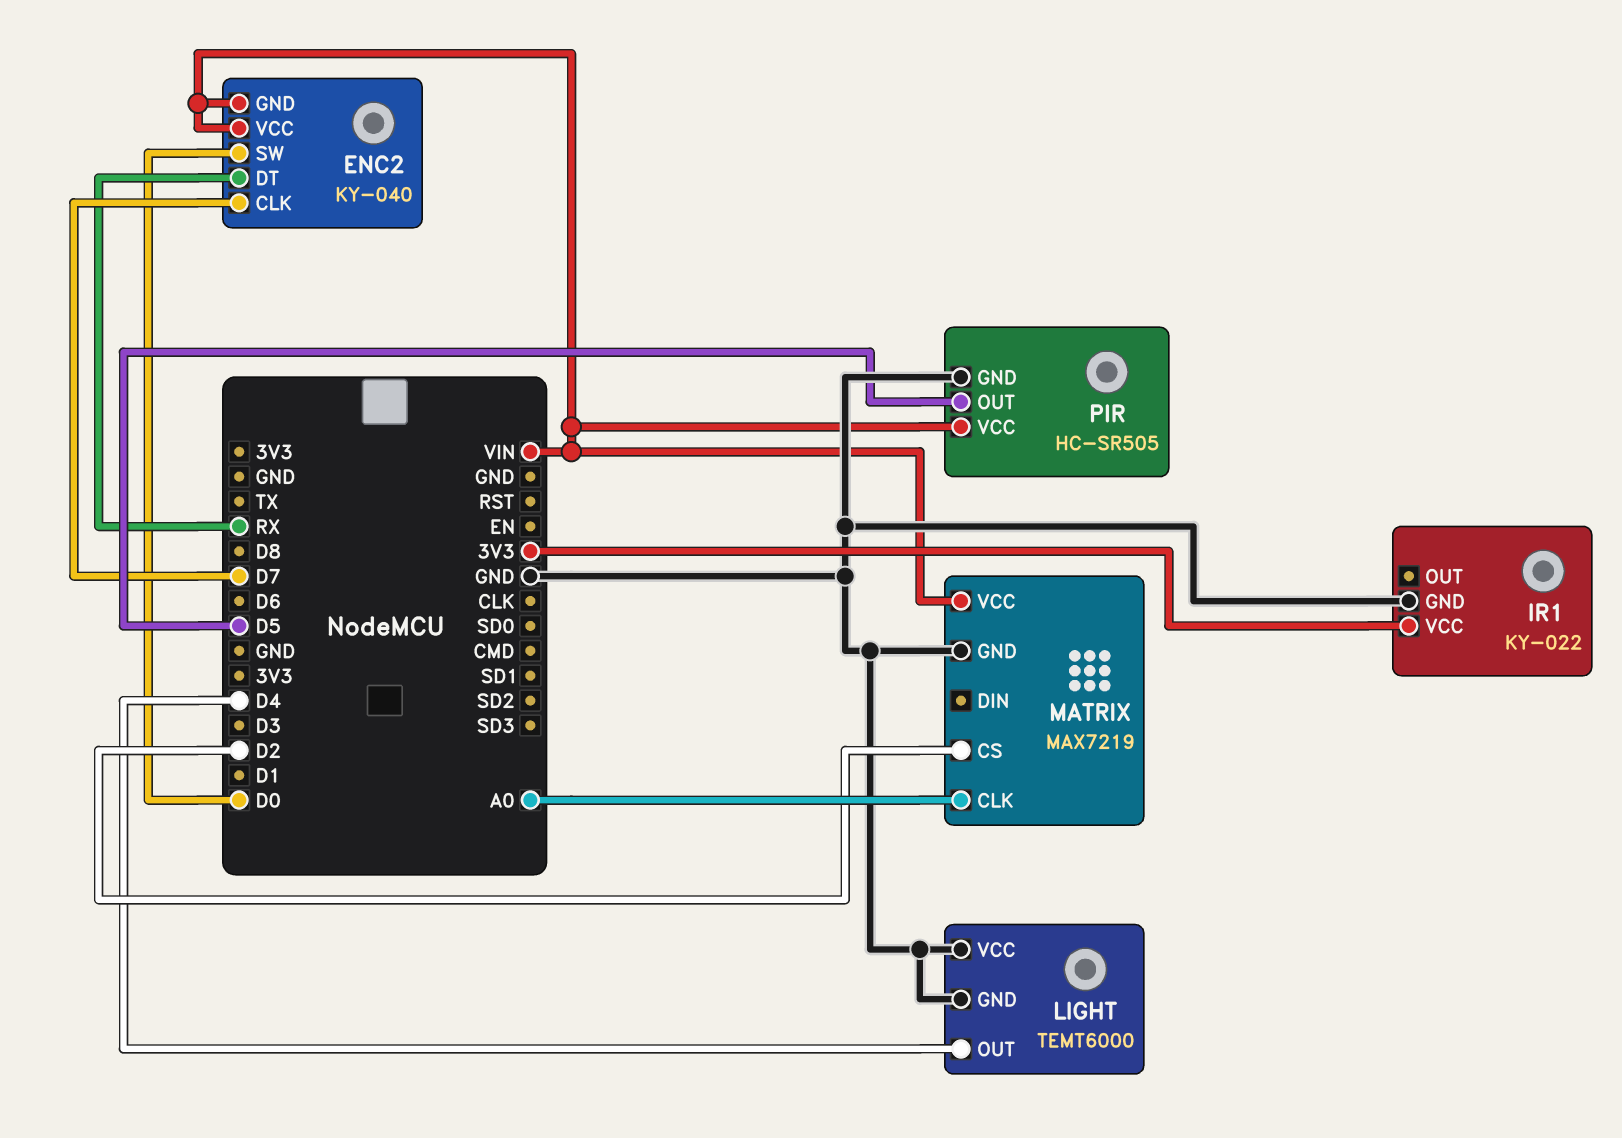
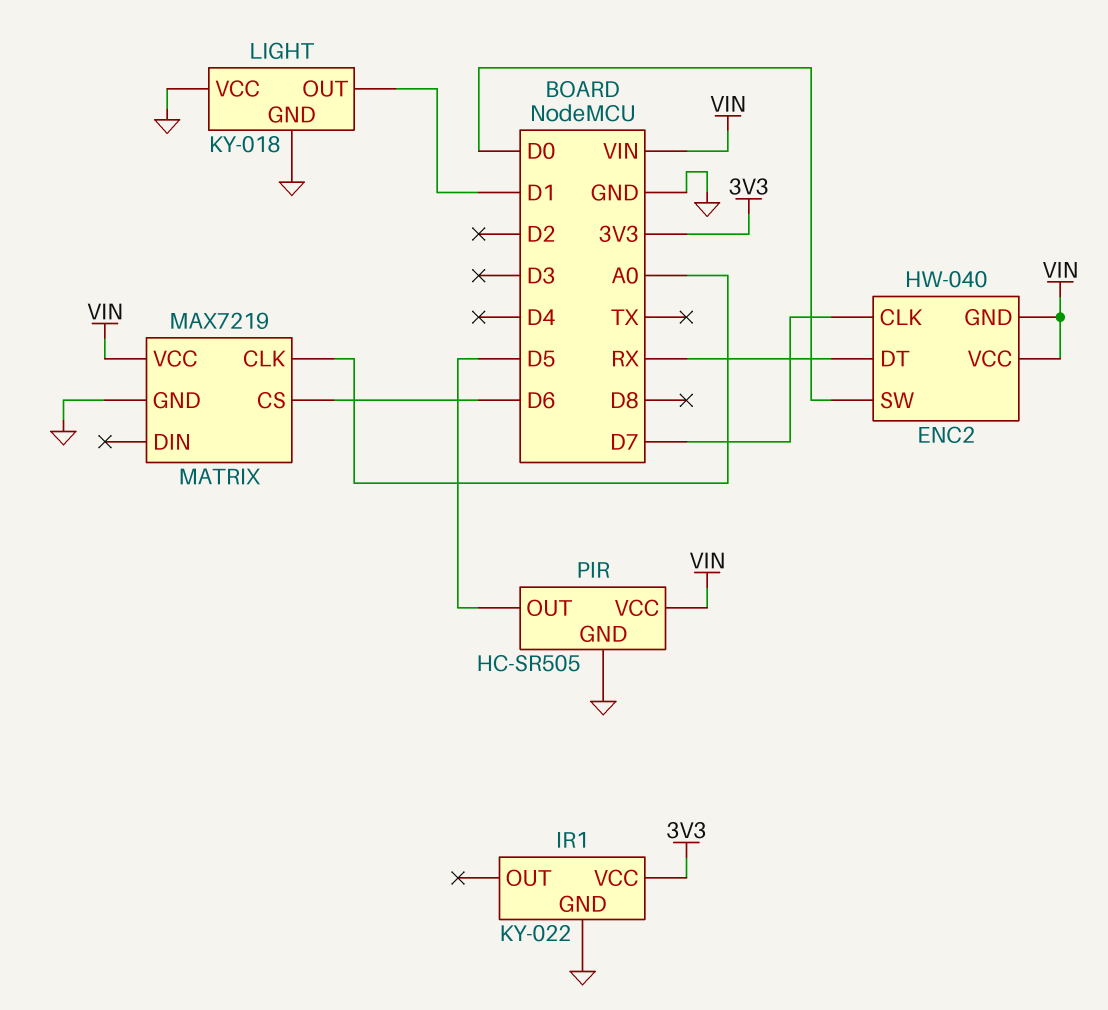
ENC2: KY-040 -> HW-040
LIGHT: TEMT6000 -> KY-018
LIGHT pin OUT: D4 -> D1
MATRIX pin CS: D2 -> D6

